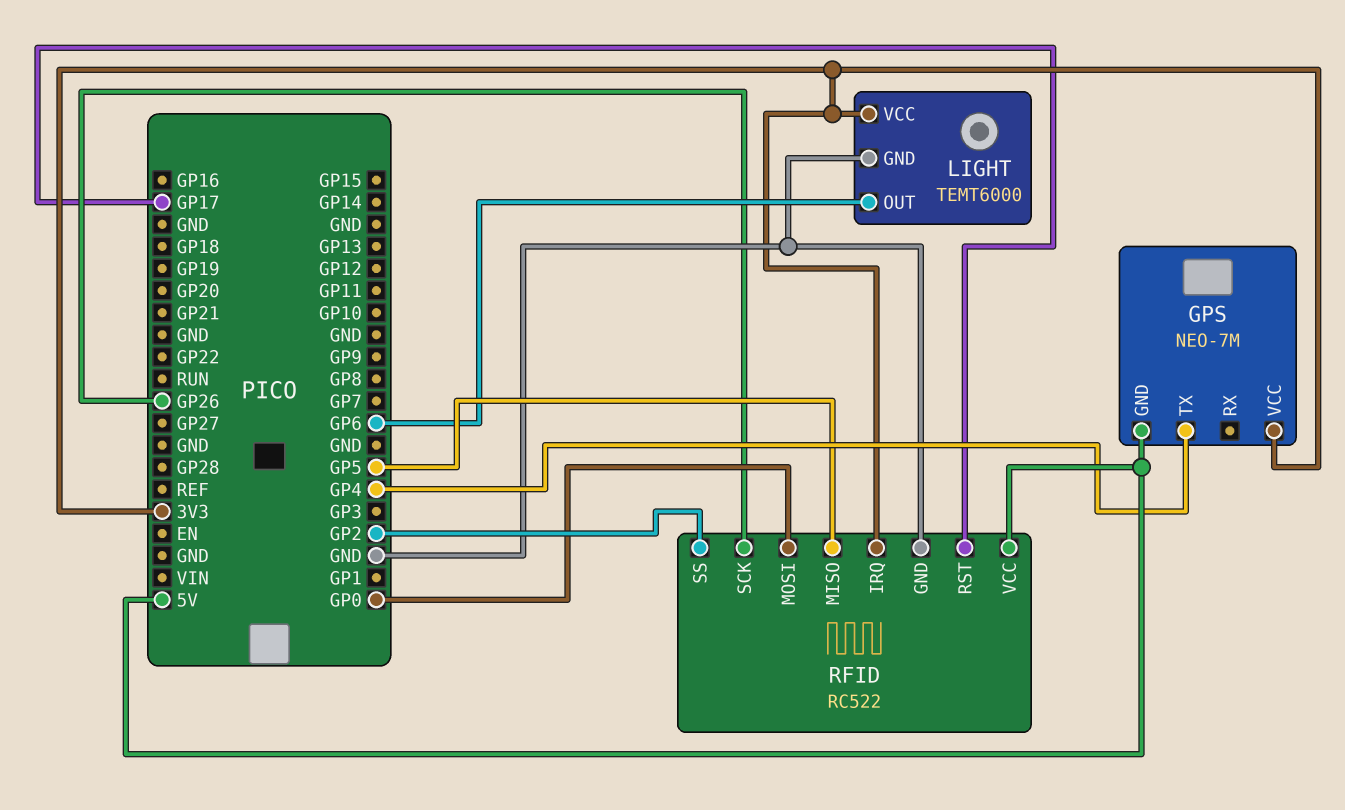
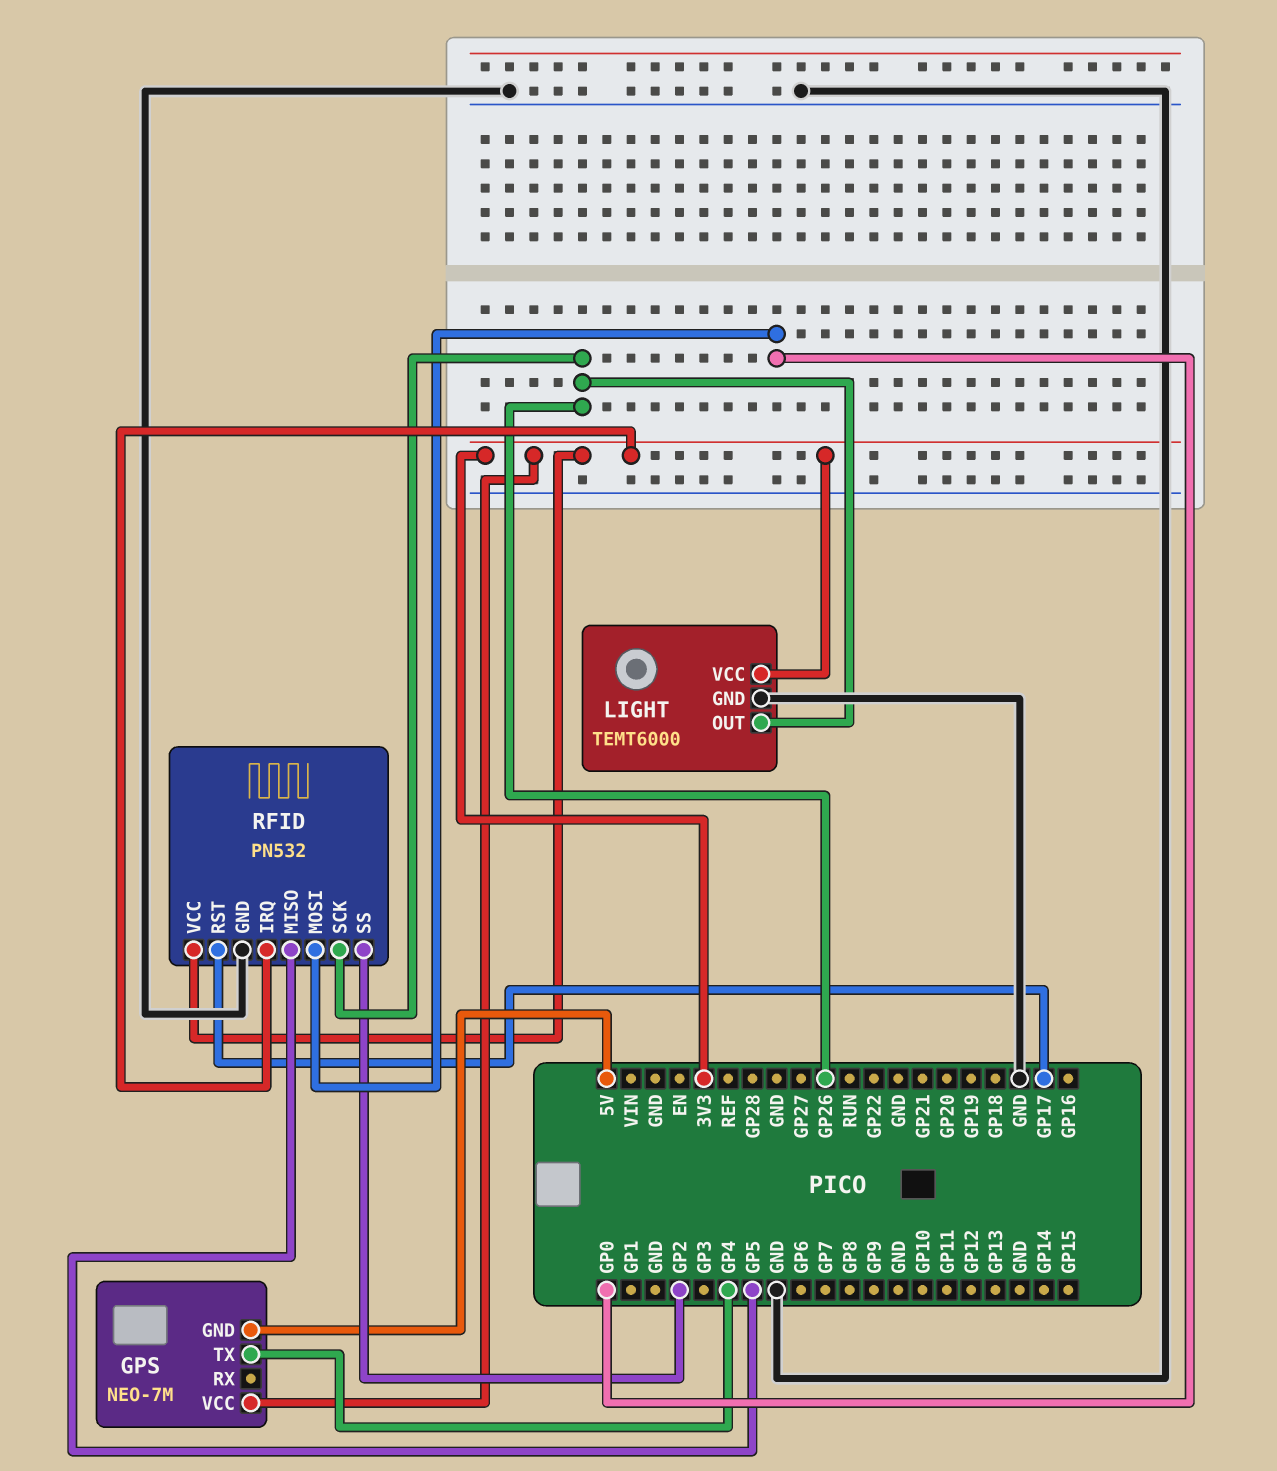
LIGHT pin OUT: GP6 -> GP26
RFID: RC522 -> PN532
RFID pin VCC: 5V -> 3V3

